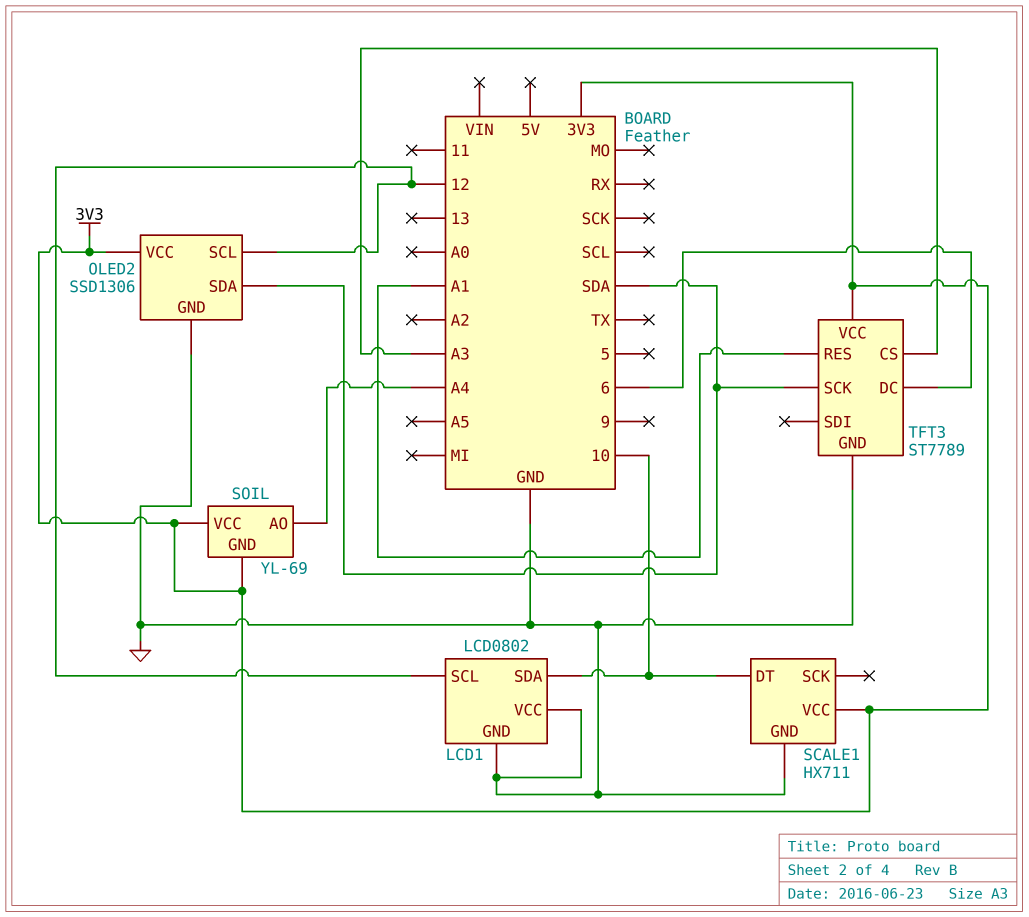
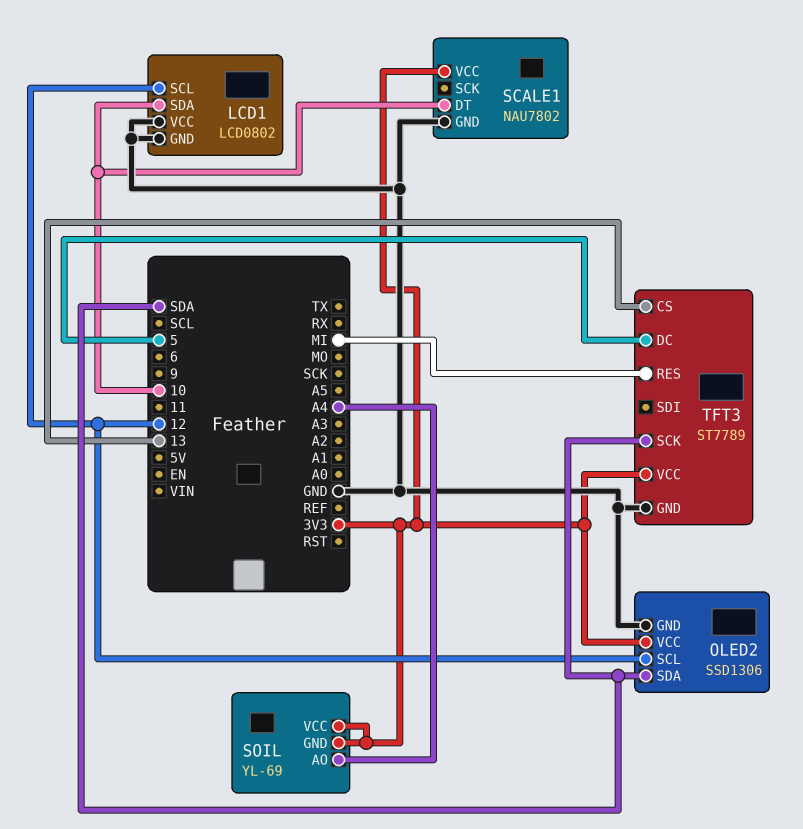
SCALE1: HX711 -> NAU7802
TFT3 pin CS: A3 -> 13
TFT3 pin DC: 6 -> 5
TFT3 pin RES: A1 -> MI

